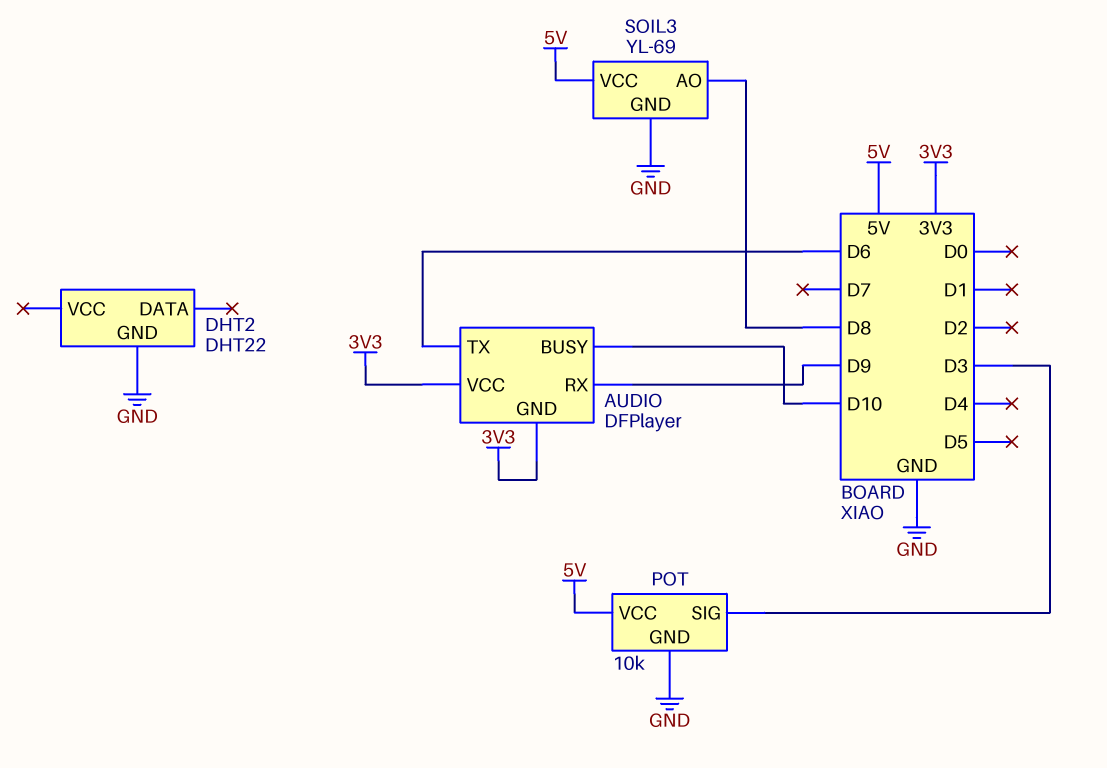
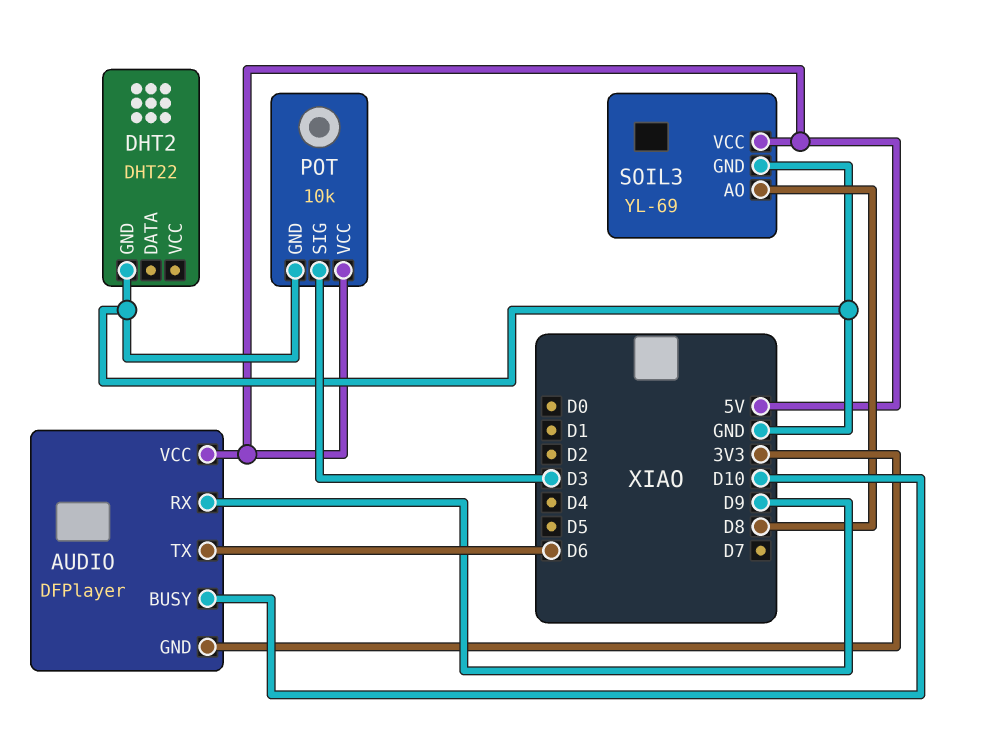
AUDIO pin VCC: 3V3 -> 5V

